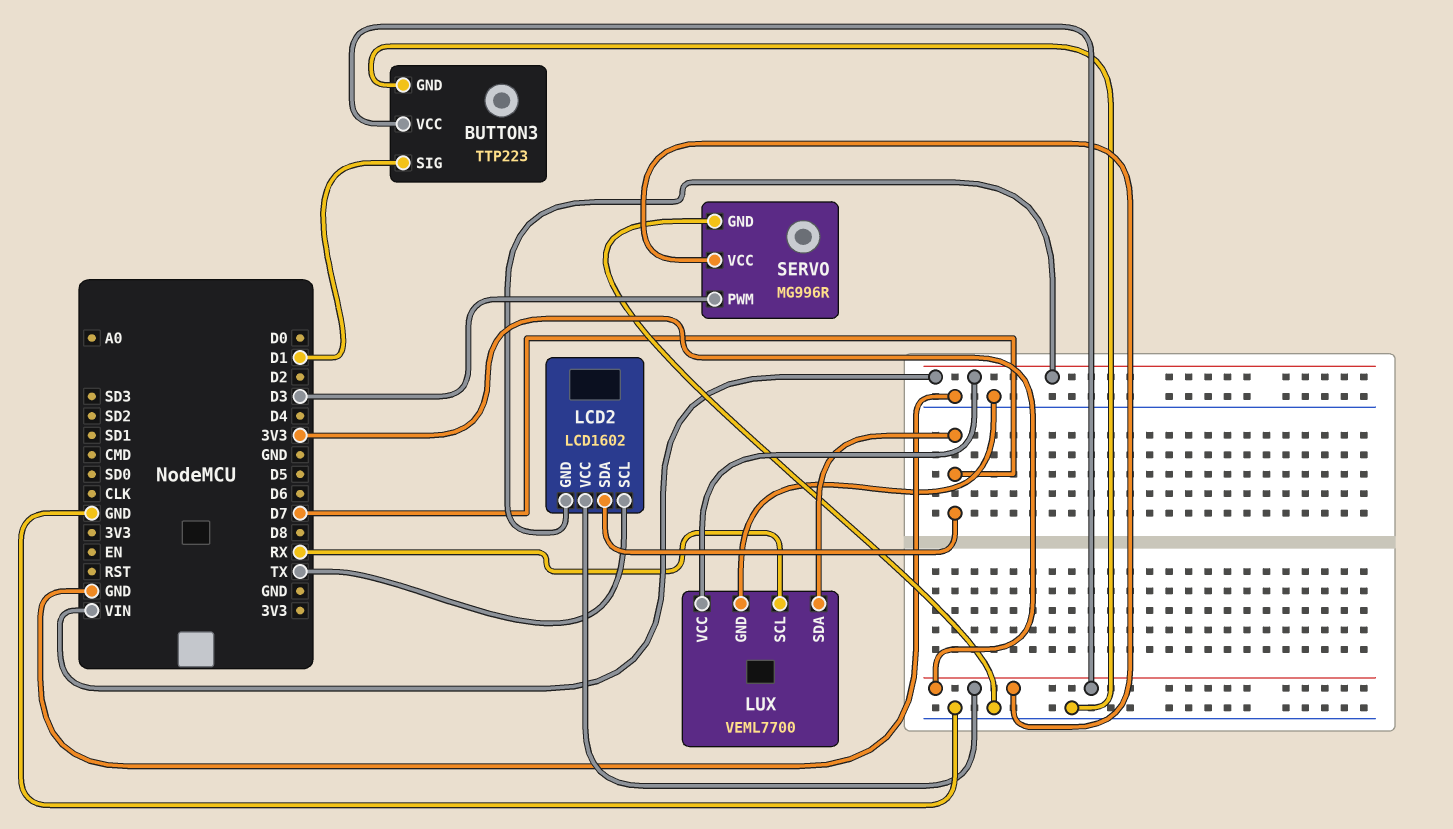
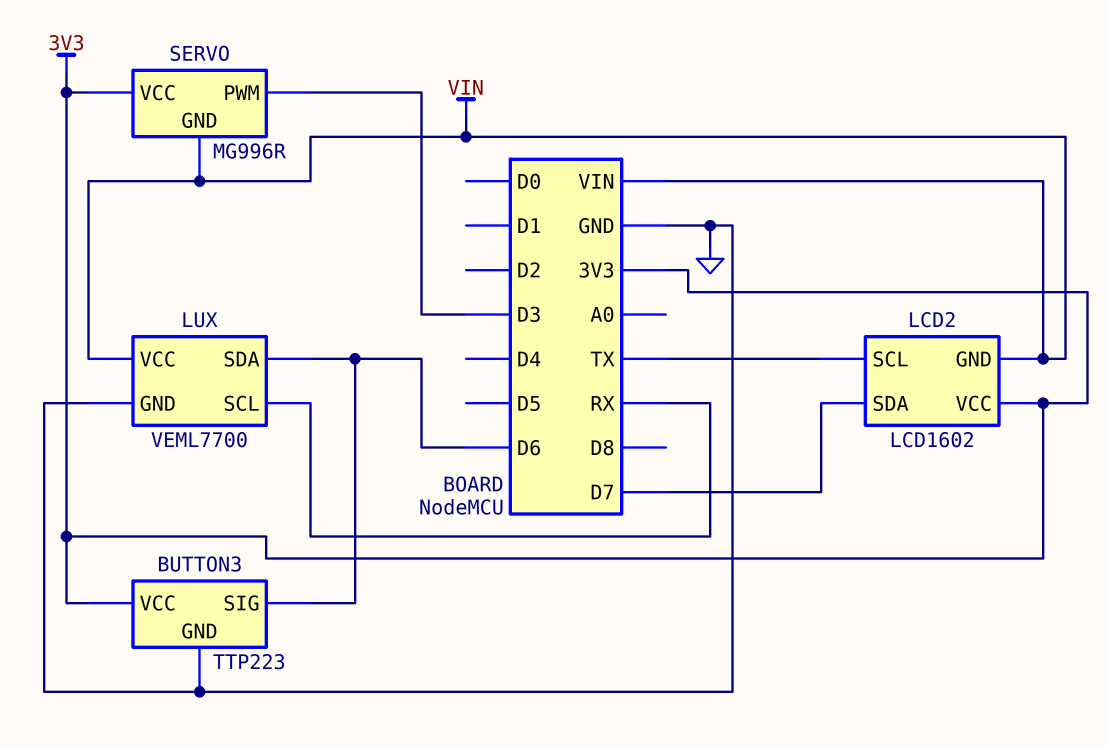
BUTTON3 pin SIG: D1 -> D6
LUX pin SDA: D7 -> D6
SERVO pin GND: GND -> VIN

